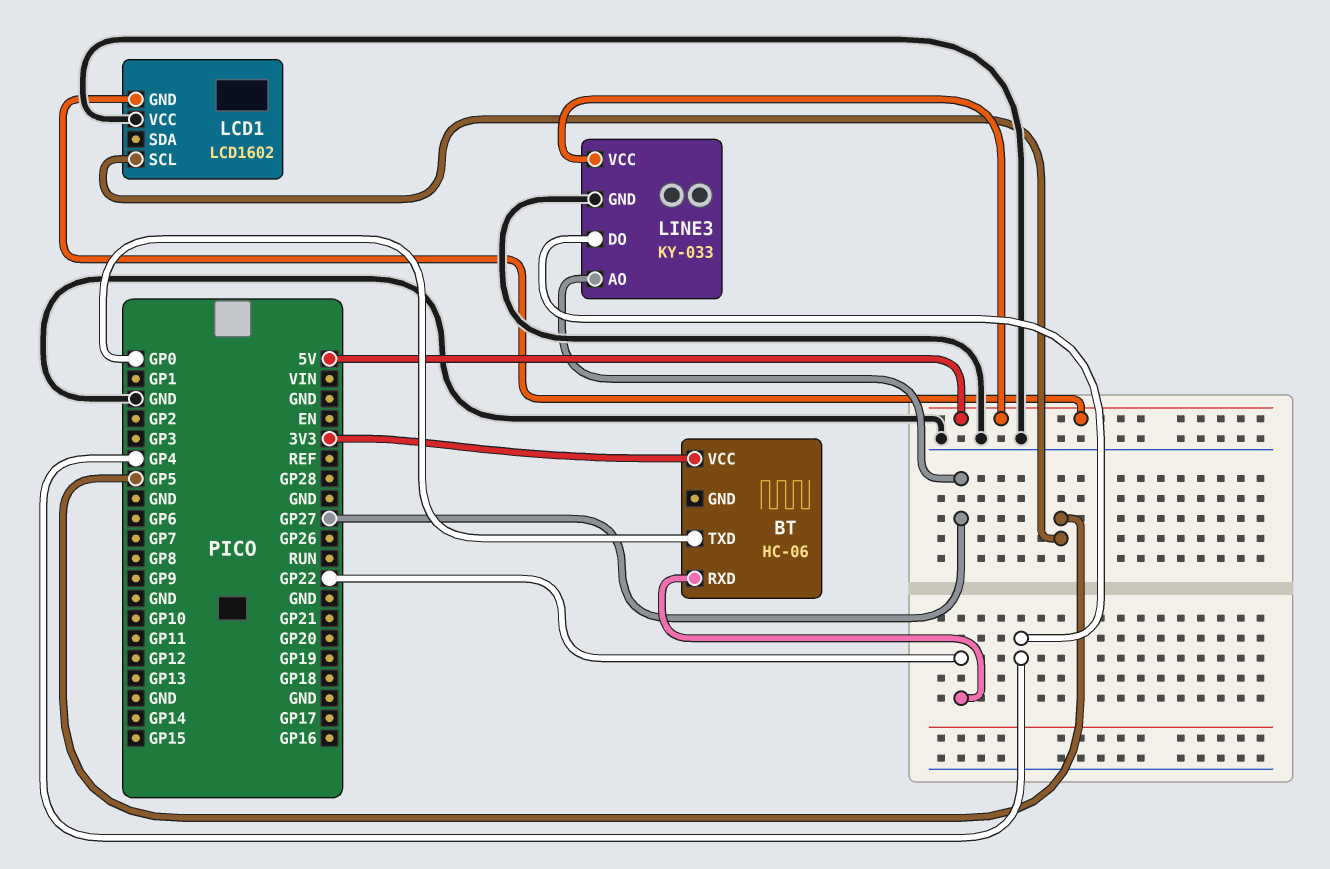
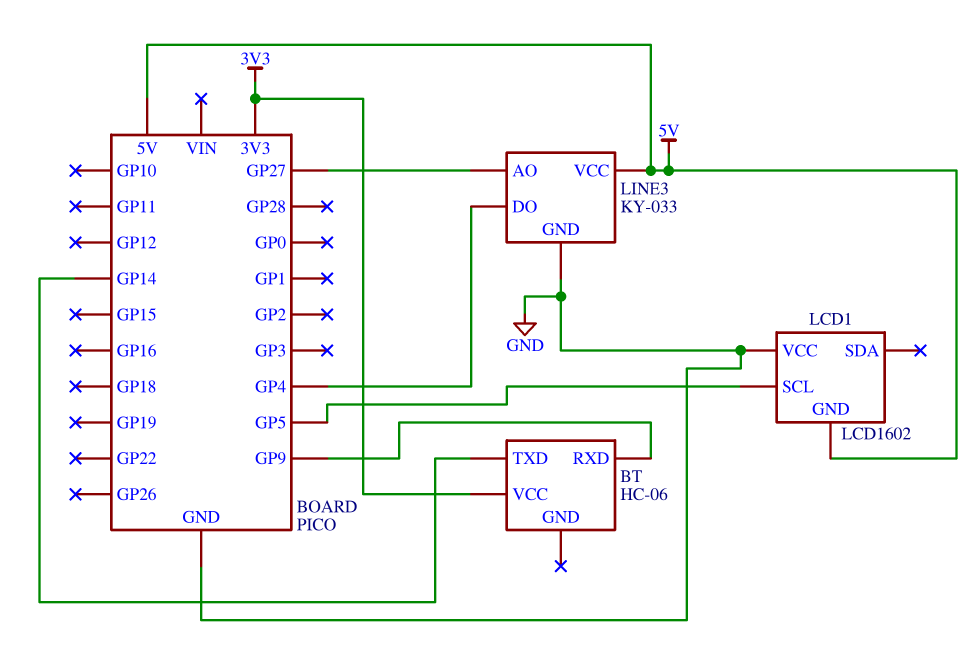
BT pin RXD: GP22 -> GP9
BT pin TXD: GP0 -> GP14

